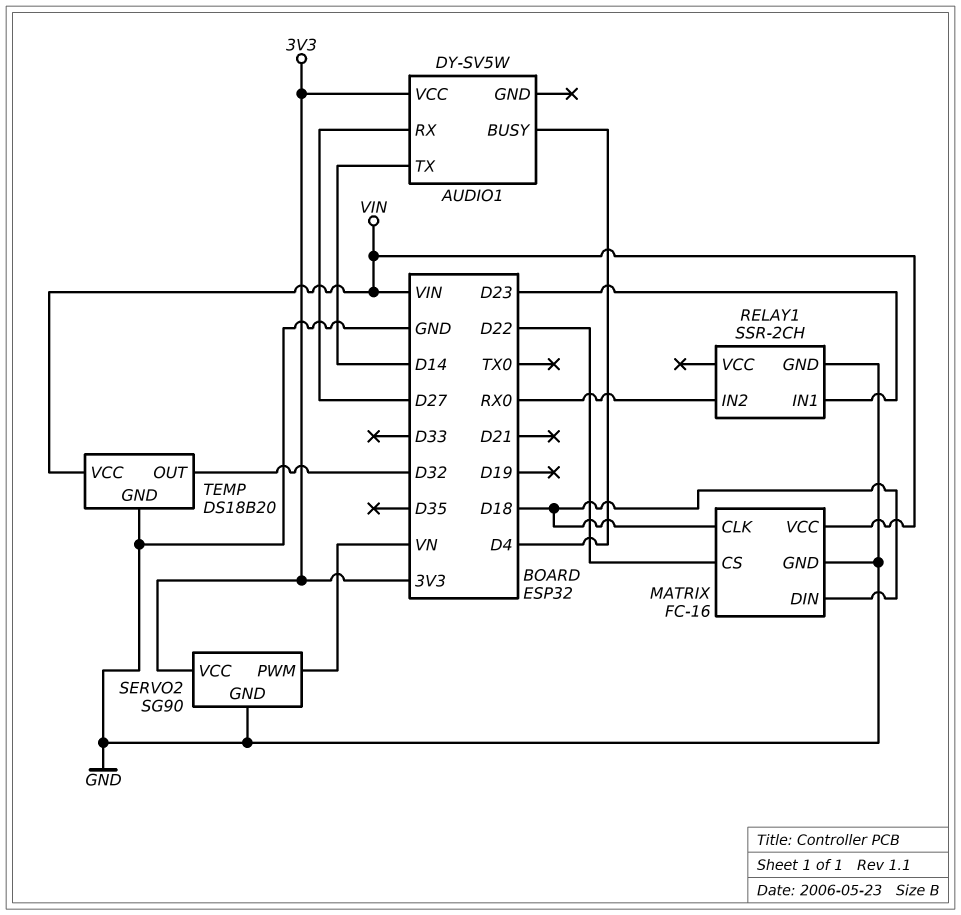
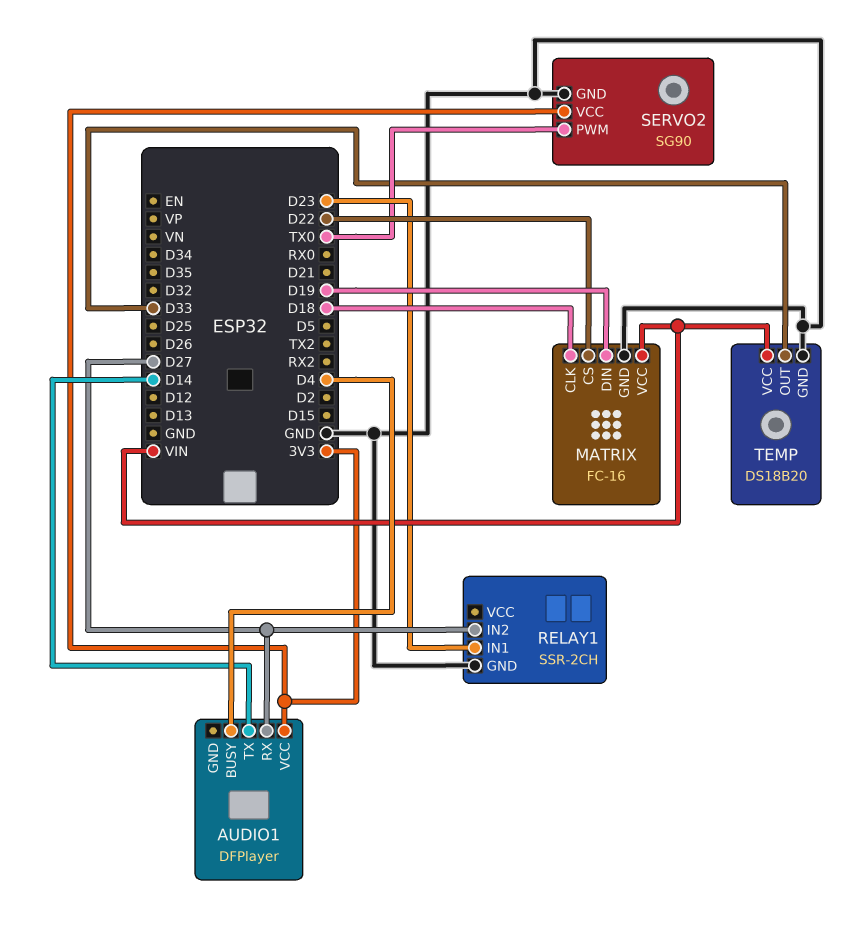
AUDIO1: DY-SV5W -> DFPlayer
MATRIX pin DIN: D18 -> D19
RELAY1 pin IN2: RX0 -> D27
SERVO2 pin PWM: VN -> TX0
TEMP pin OUT: D32 -> D33

